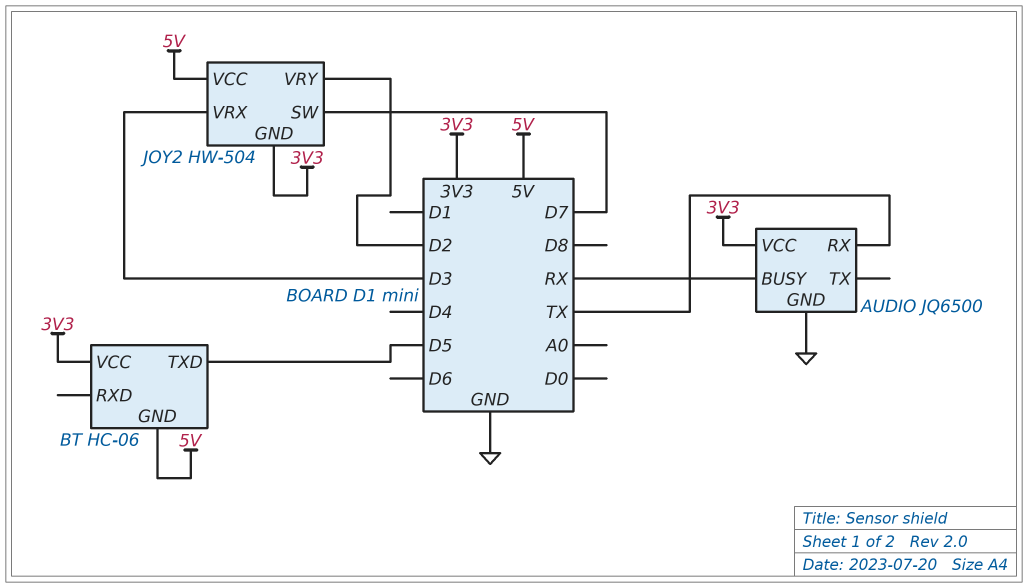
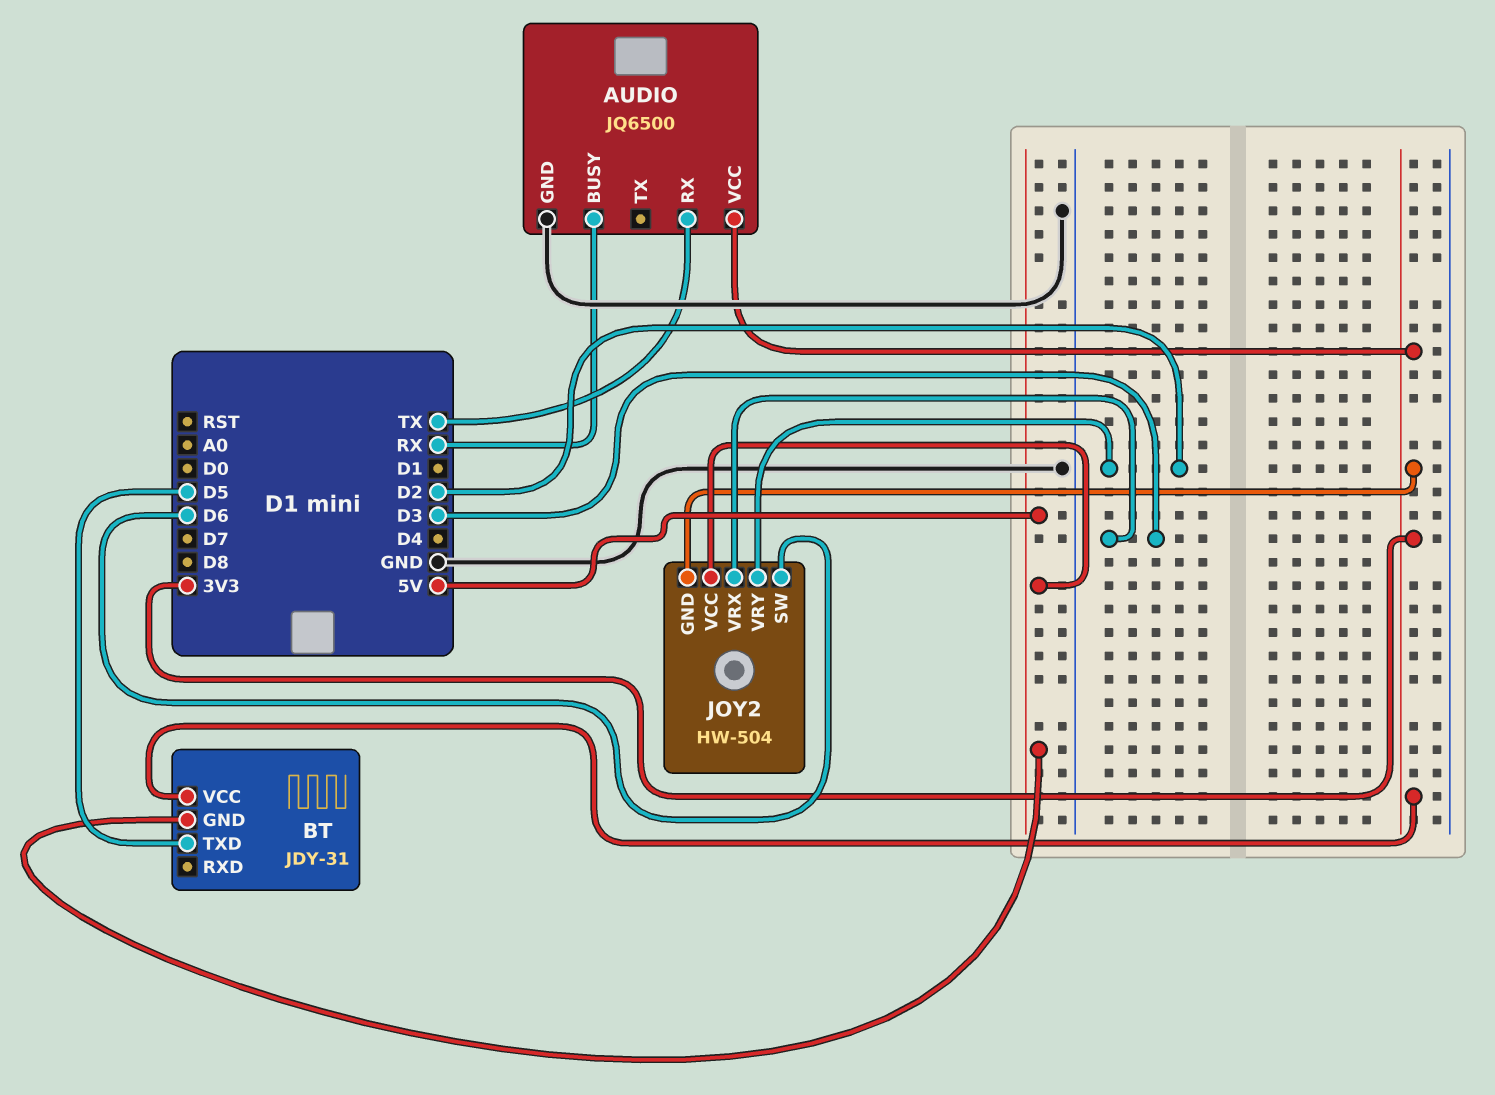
BT: HC-06 -> JDY-31
JOY2 pin SW: D7 -> D6

